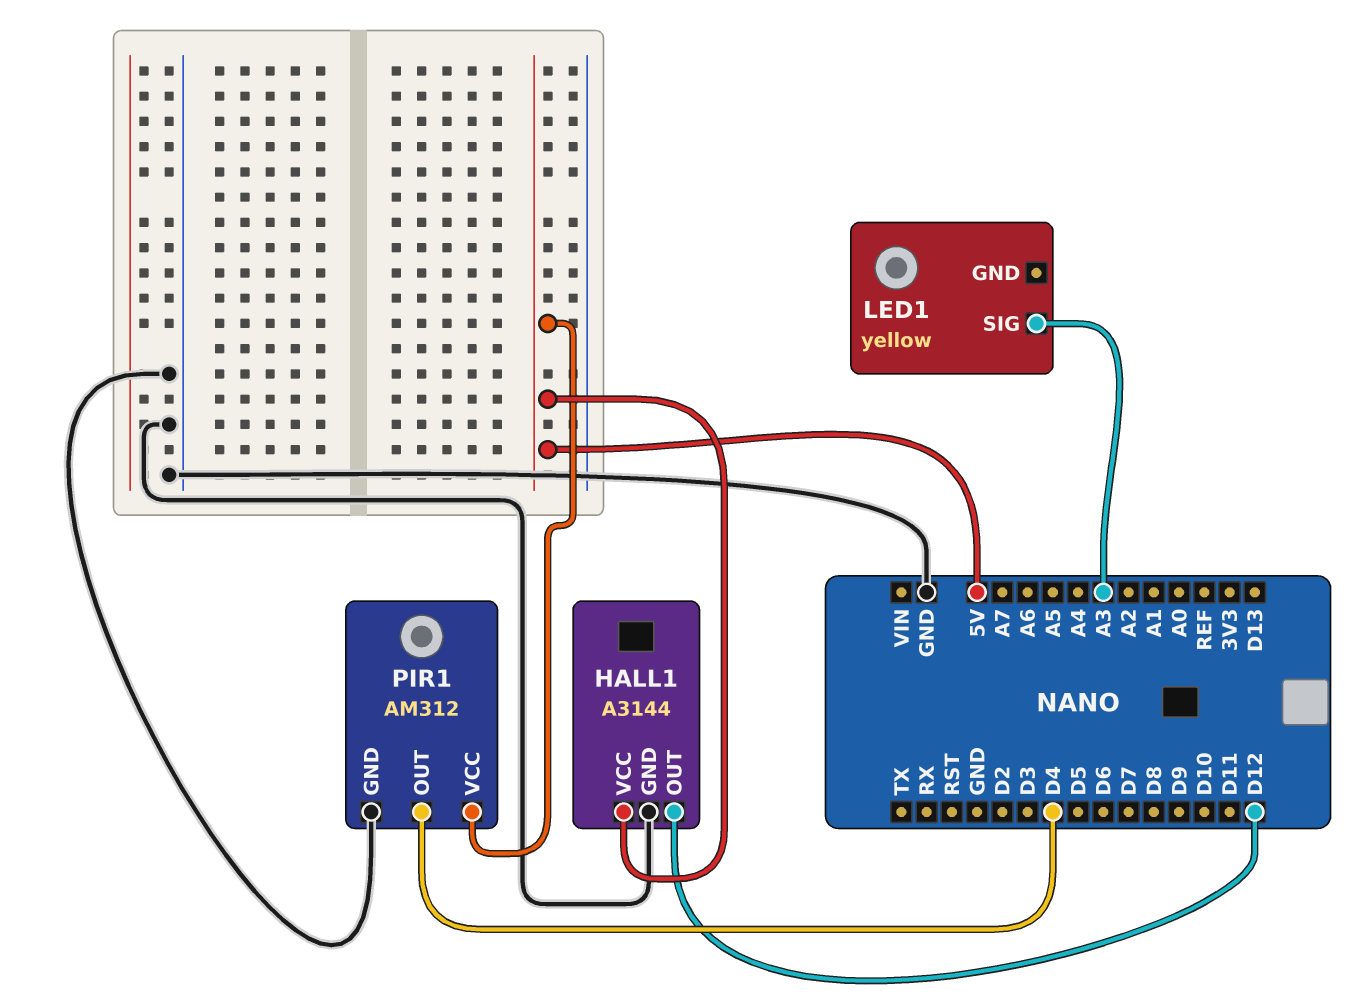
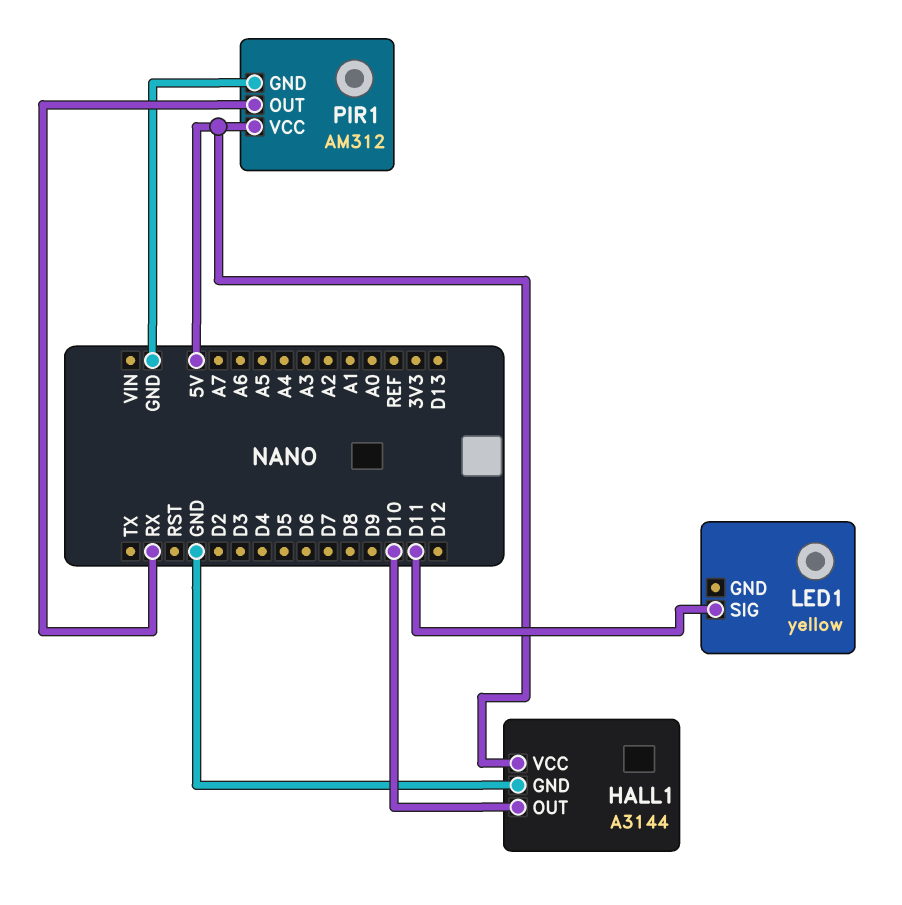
HALL1 pin OUT: D12 -> D10
LED1 pin SIG: A3 -> D11
PIR1 pin OUT: D4 -> RX

